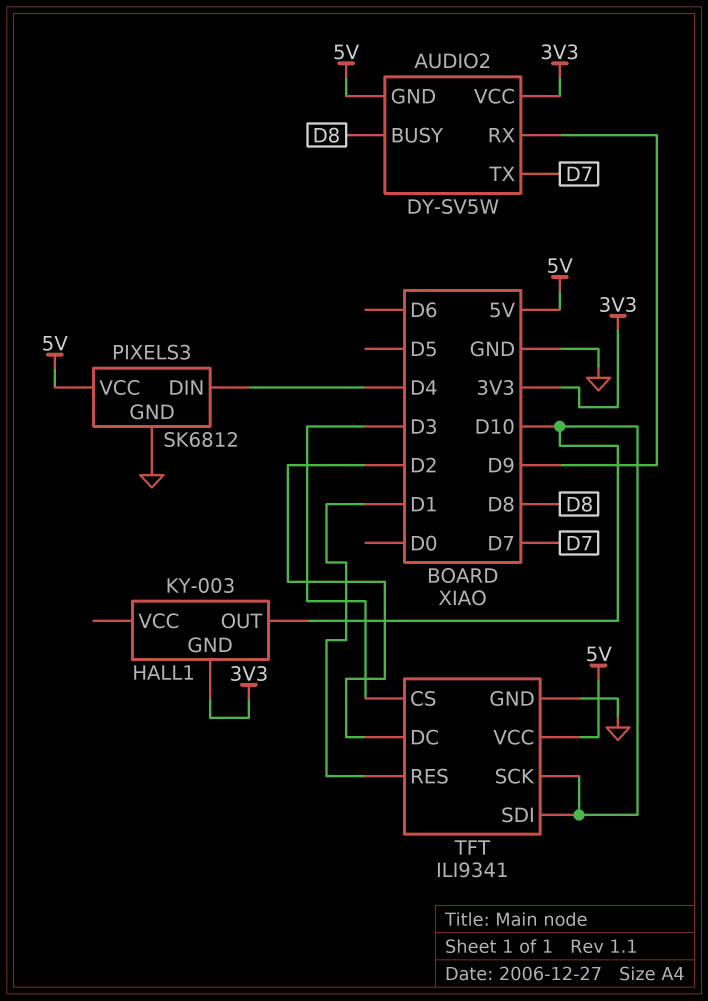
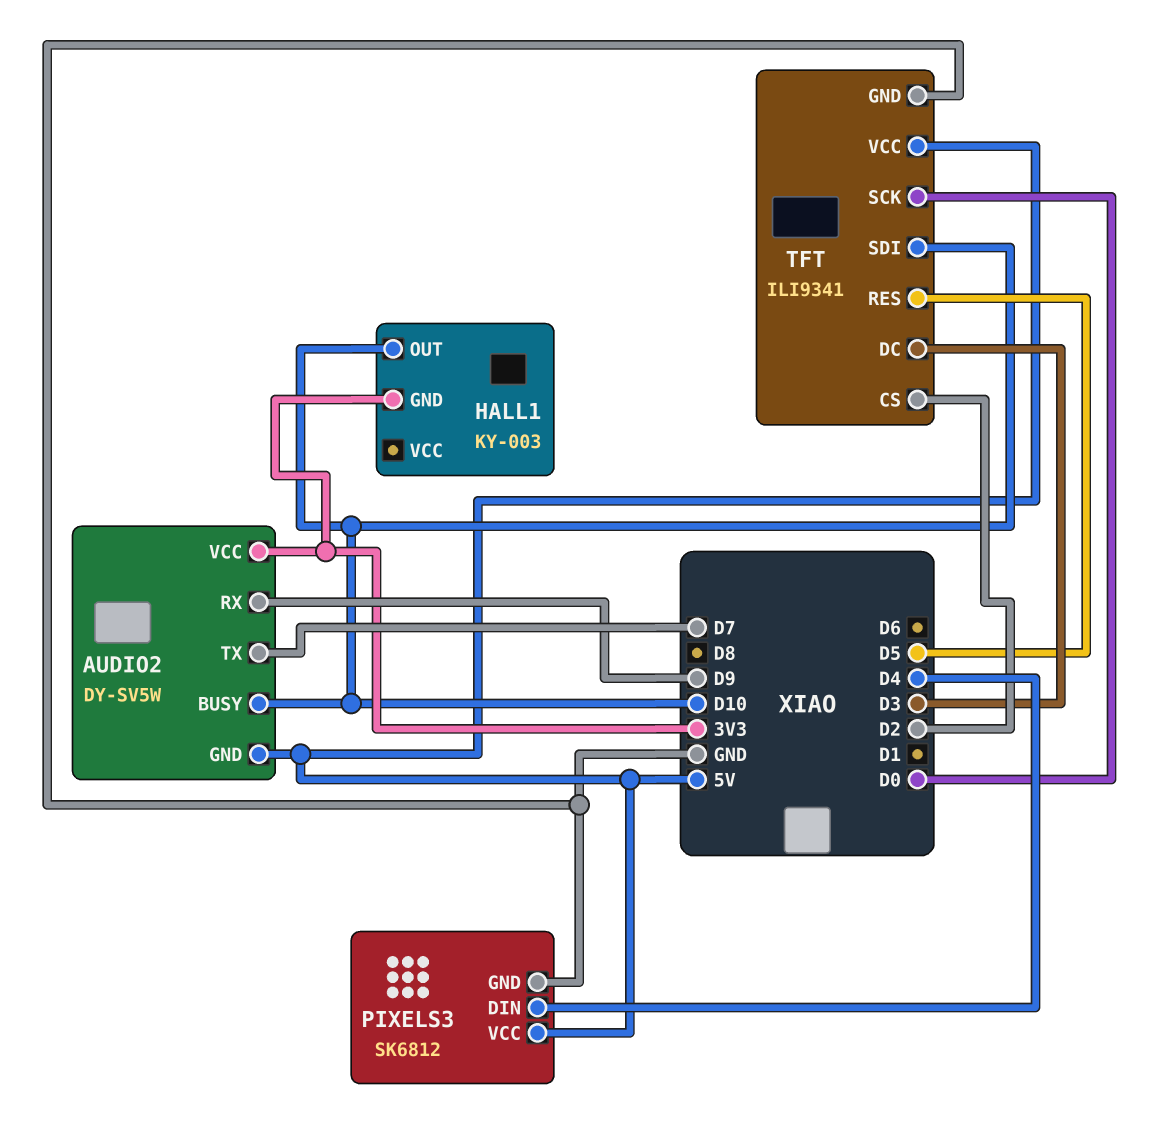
AUDIO2 pin BUSY: D8 -> D10
TFT pin CS: D3 -> D2
TFT pin DC: D2 -> D3
TFT pin RES: D1 -> D5
TFT pin SCK: D10 -> D0

